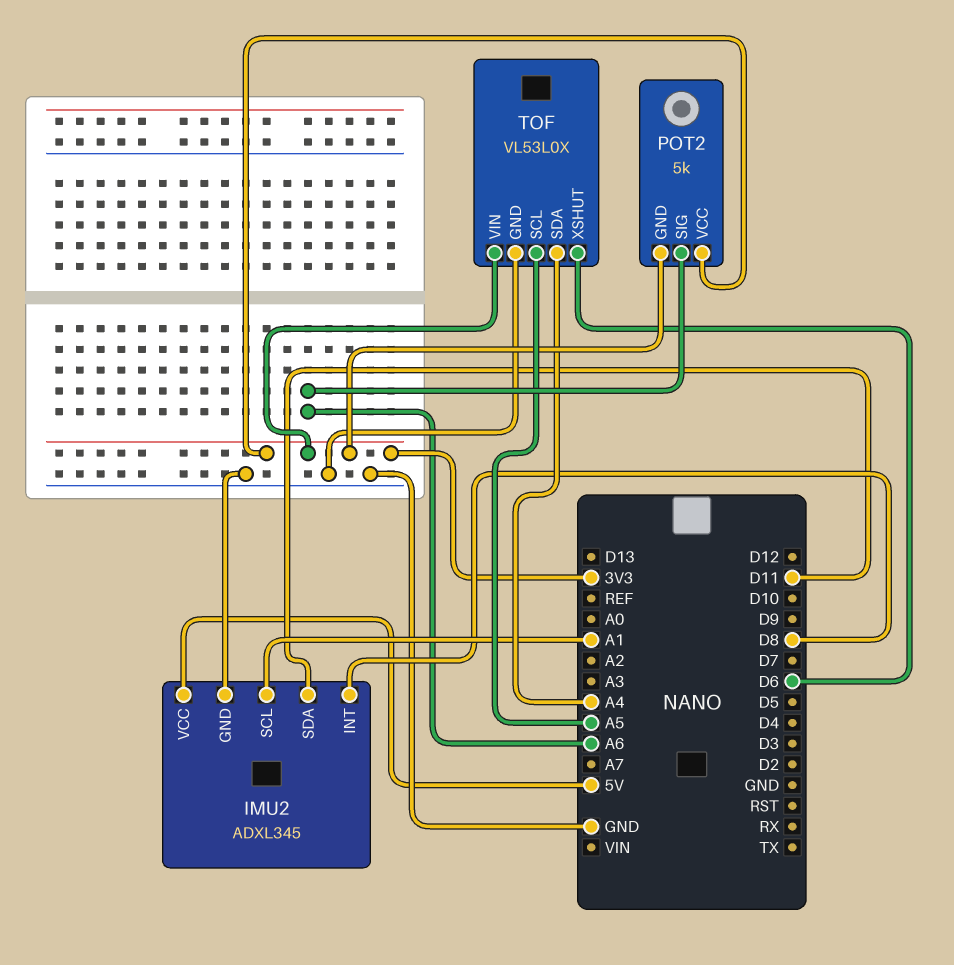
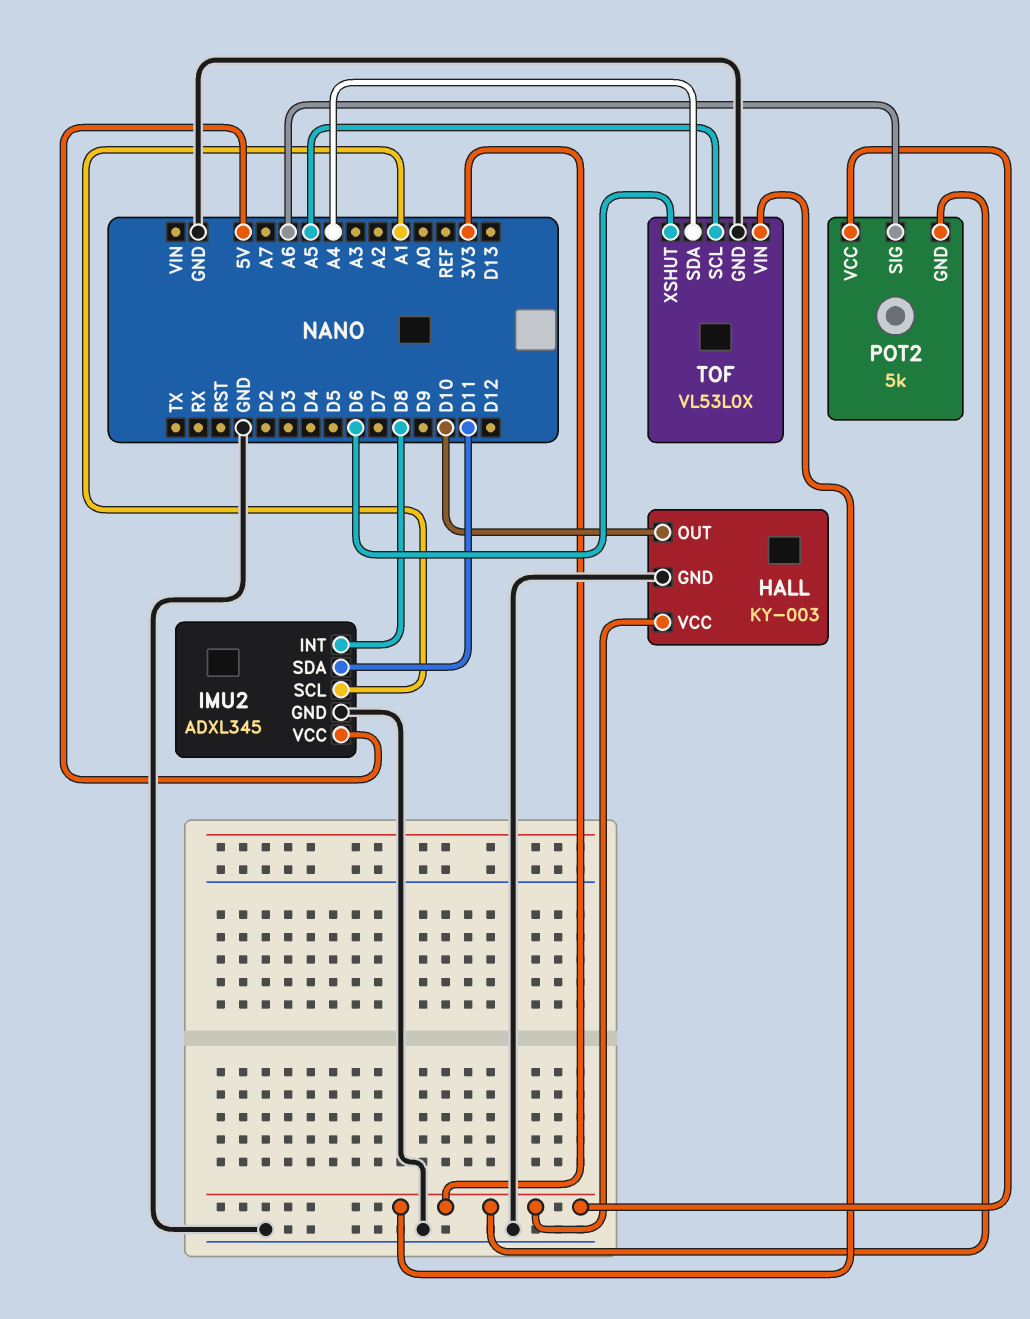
HALL: none -> KY-003
HALL pin GND: none -> GND
HALL pin OUT: none -> D10
HALL pin VCC: none -> 3V3

